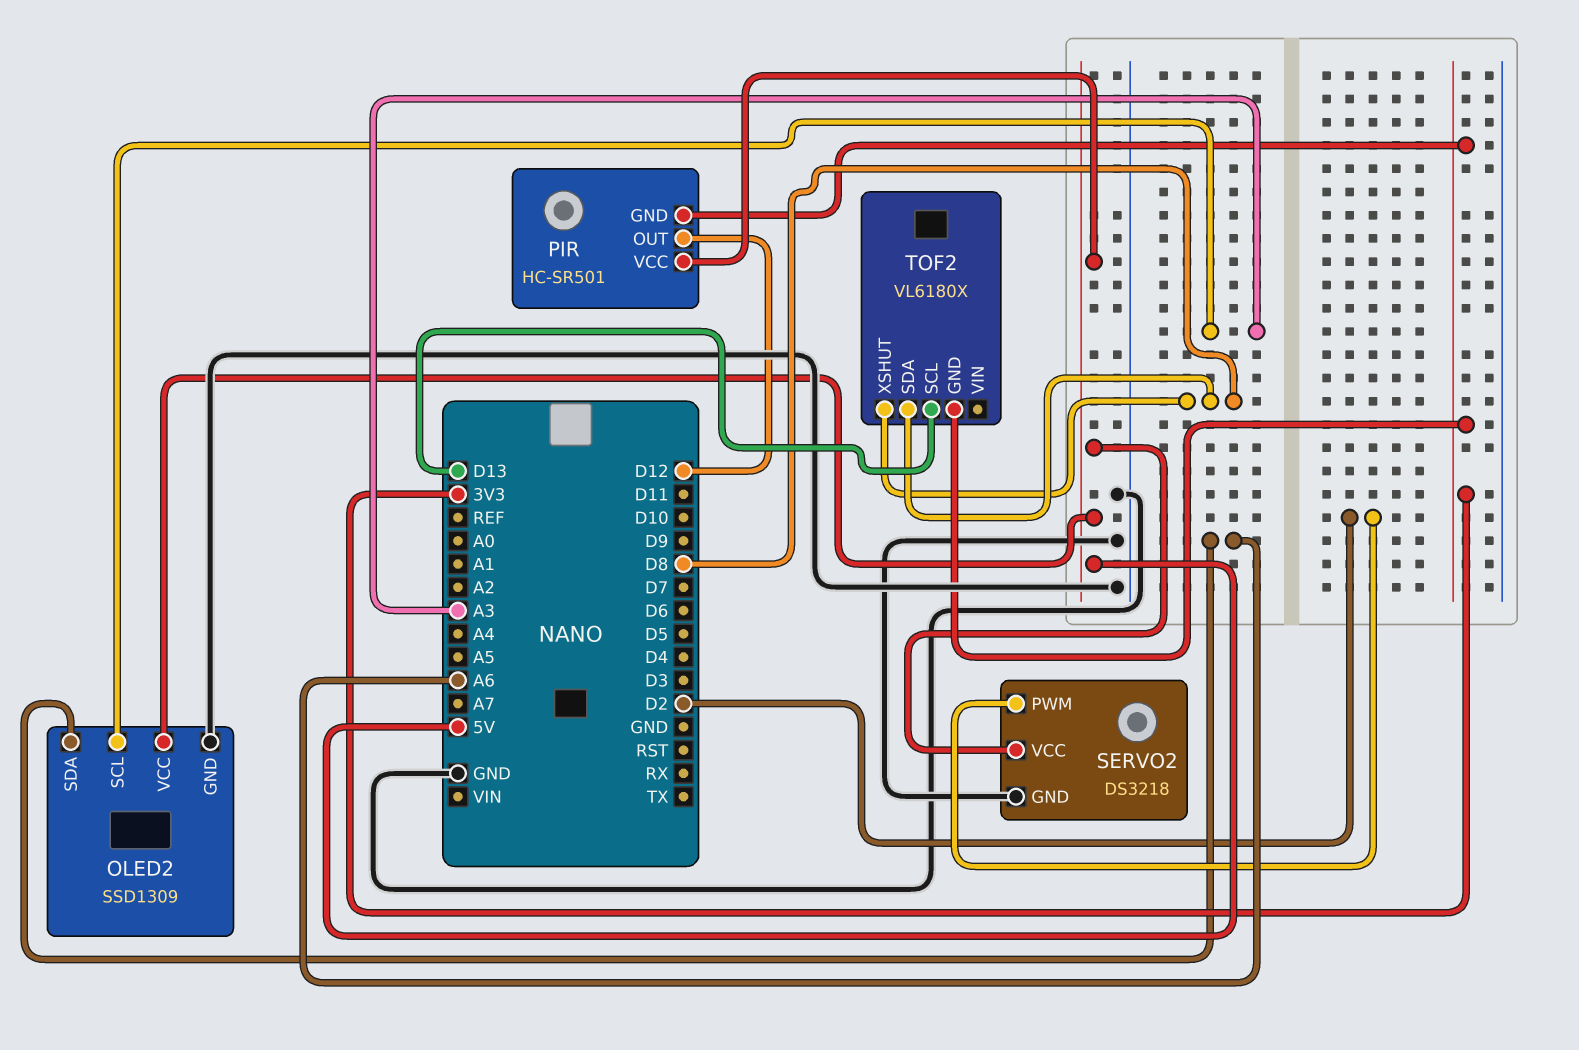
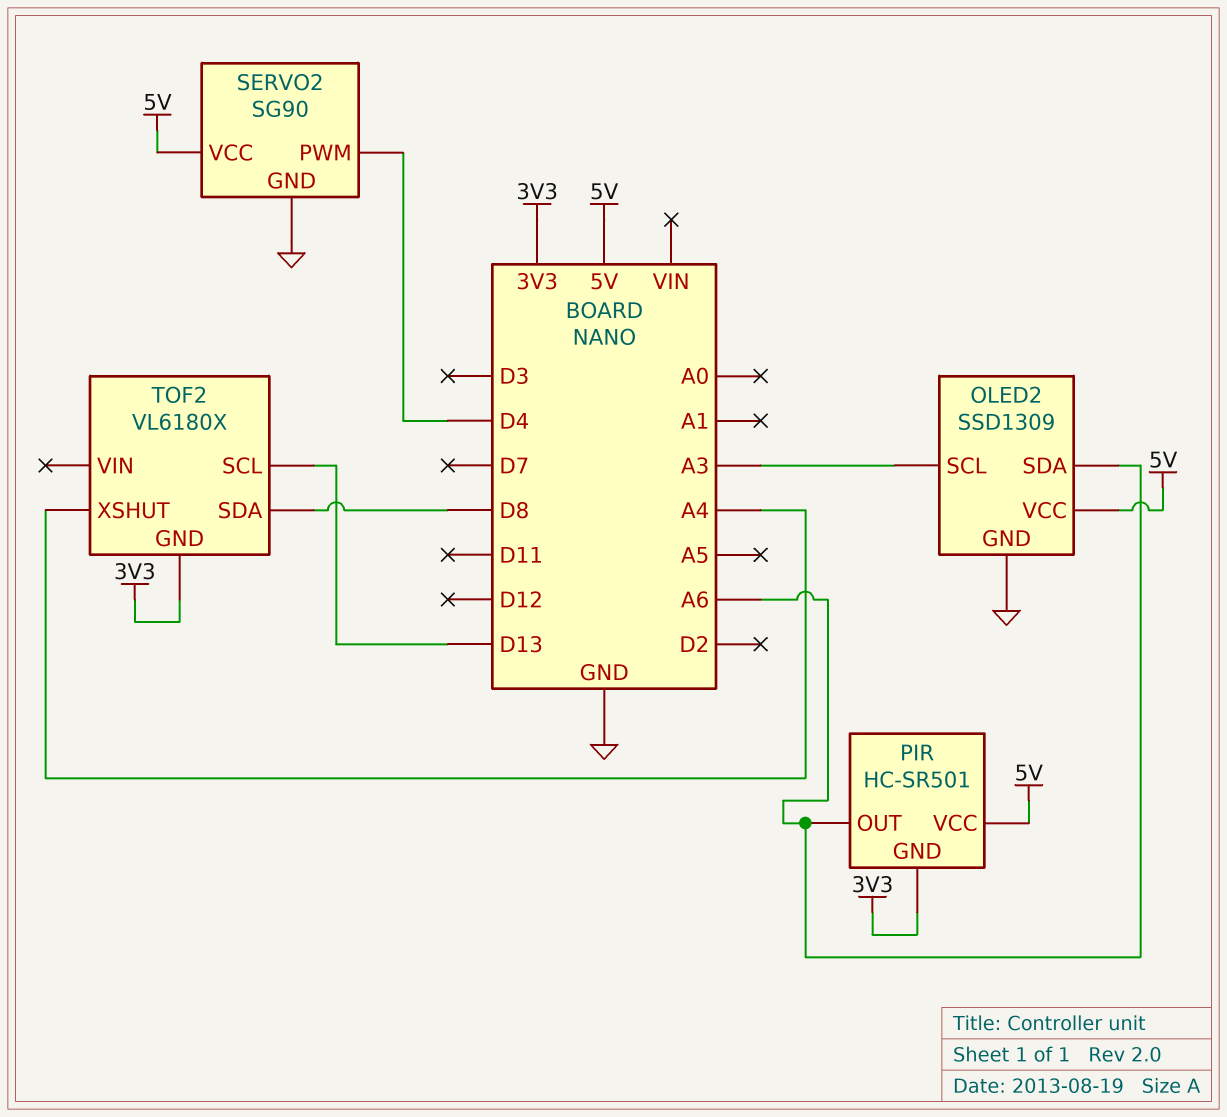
PIR pin OUT: D12 -> A6
SERVO2: DS3218 -> SG90
SERVO2 pin PWM: D2 -> D4
TOF2 pin XSHUT: D8 -> A4

